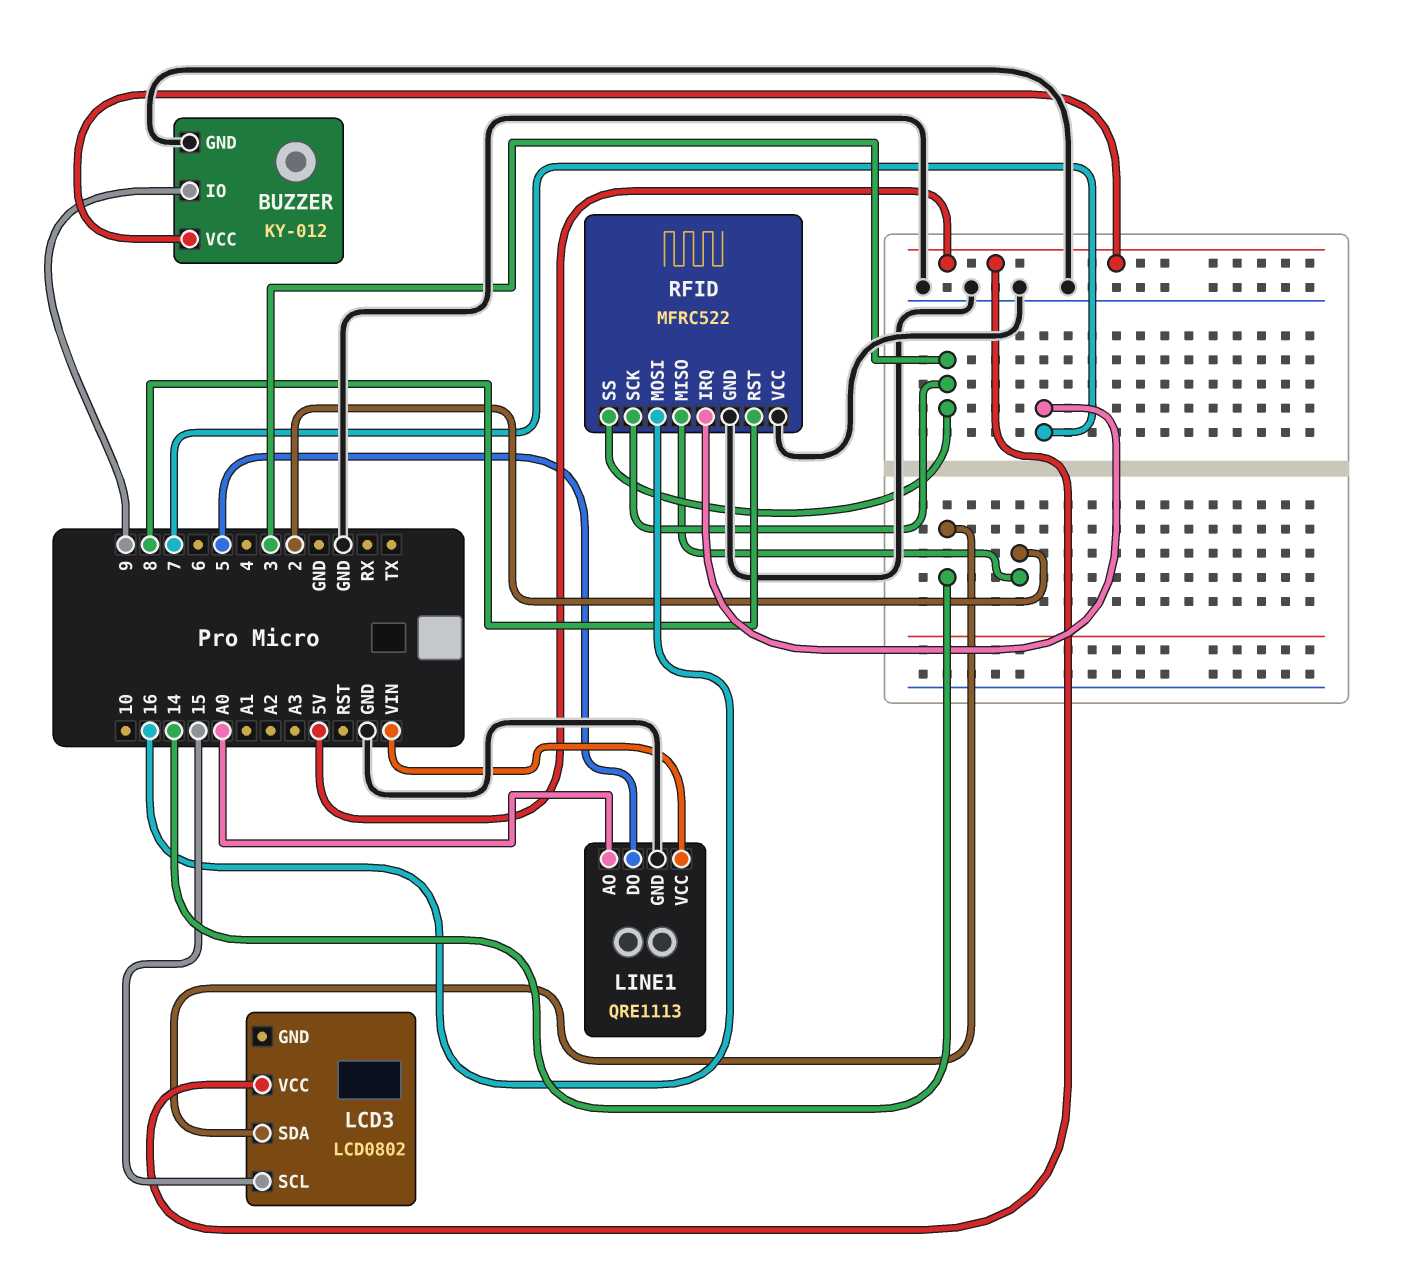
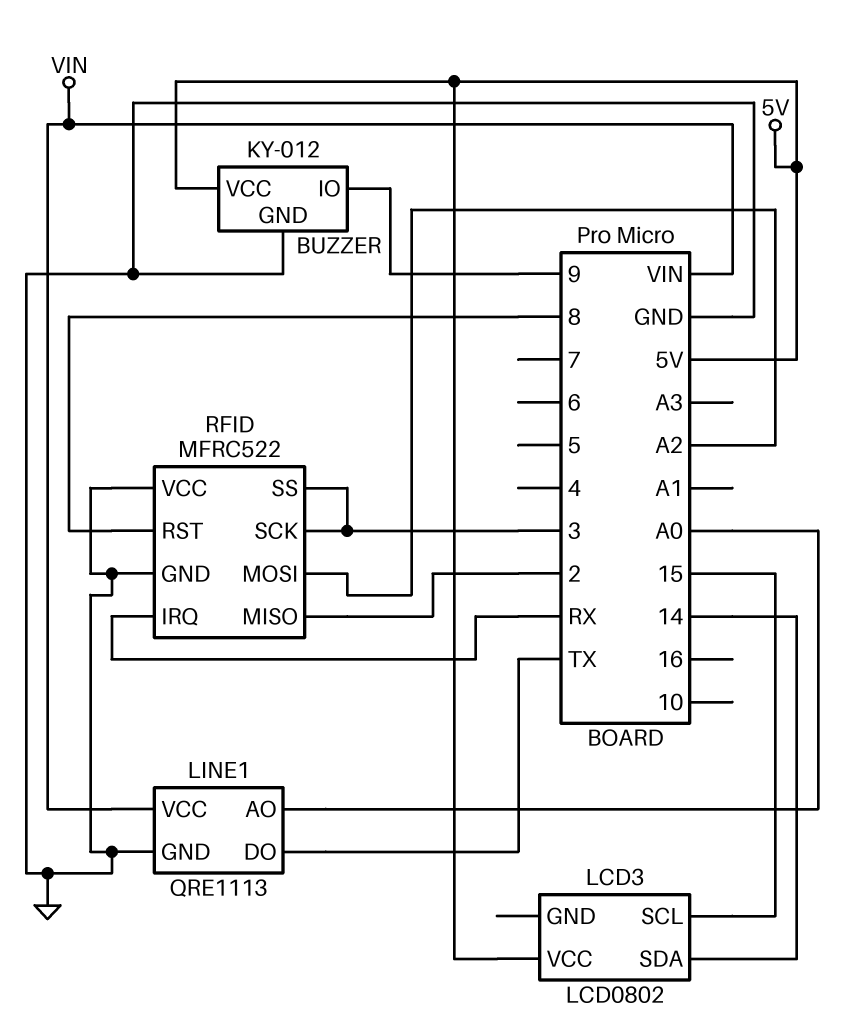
LINE1 pin DO: 5 -> TX
RFID pin IRQ: 7 -> RX
RFID pin MOSI: 16 -> A2

